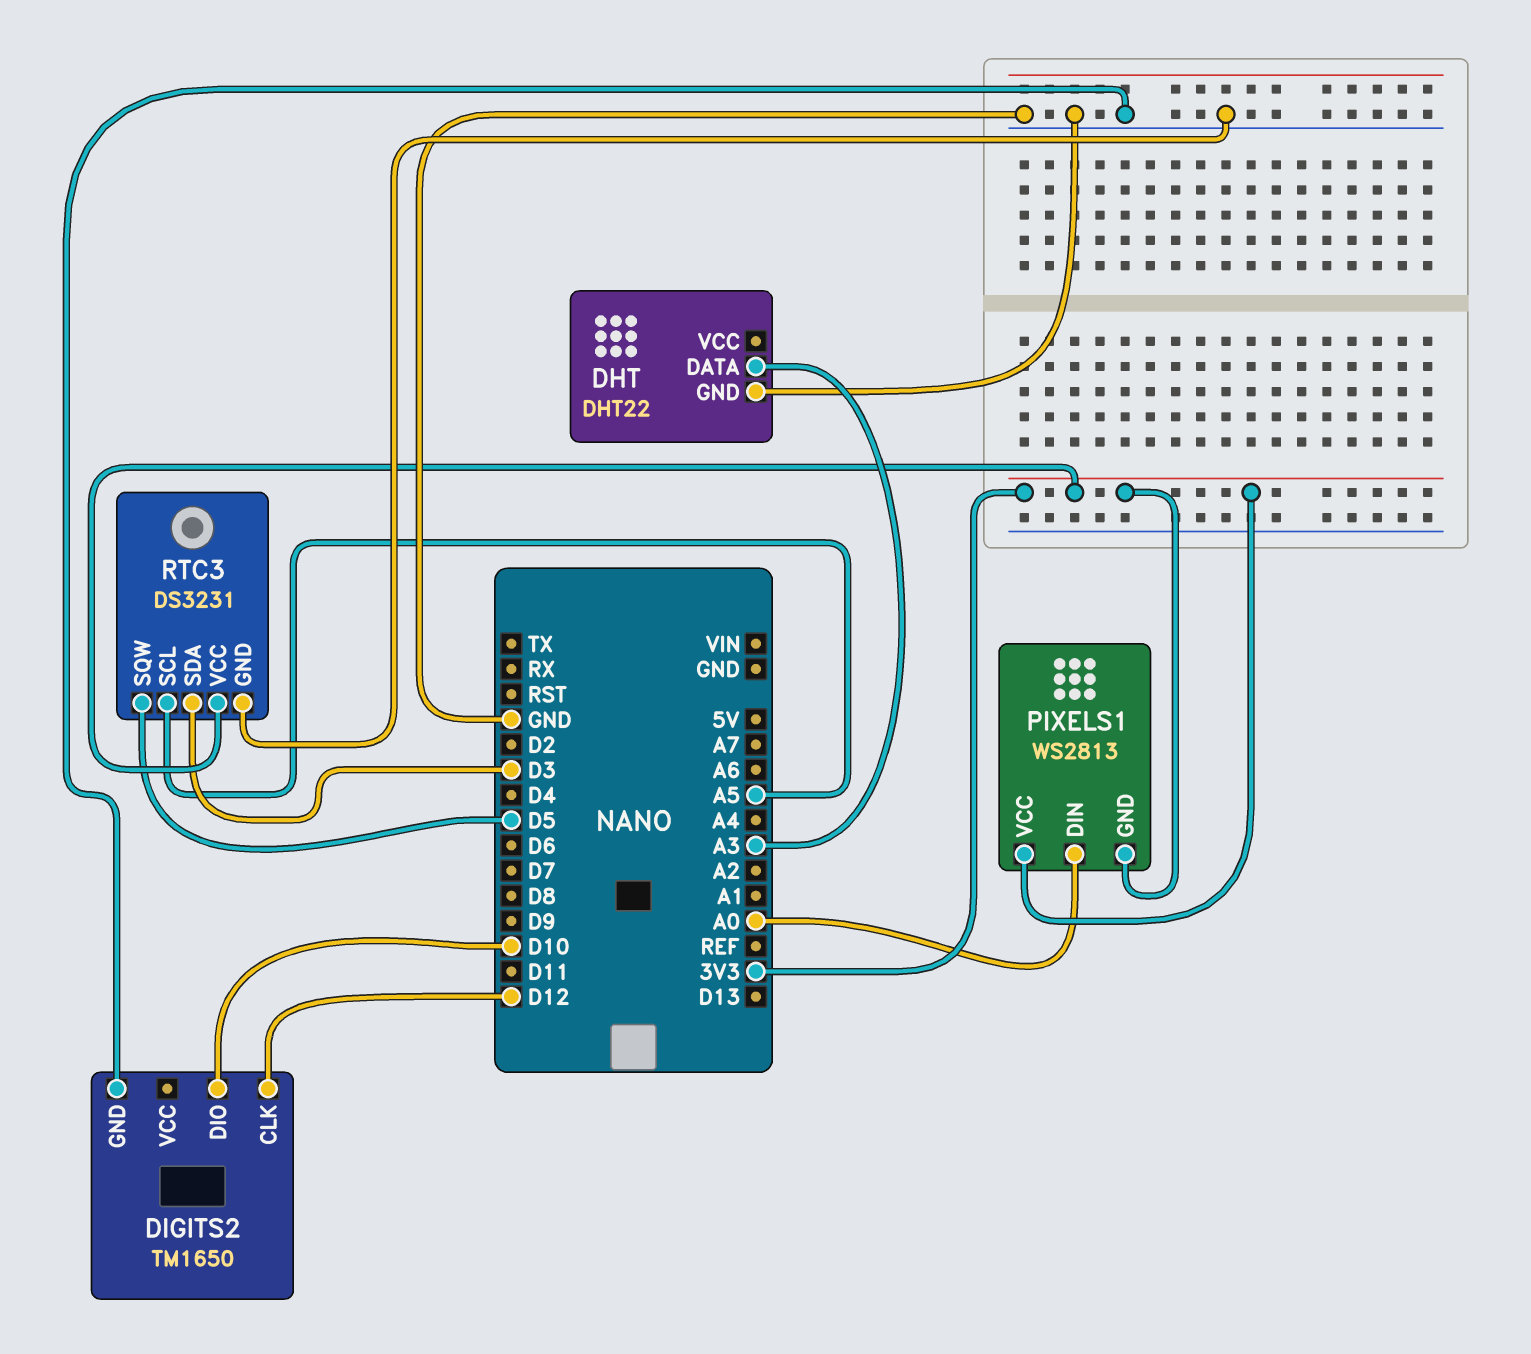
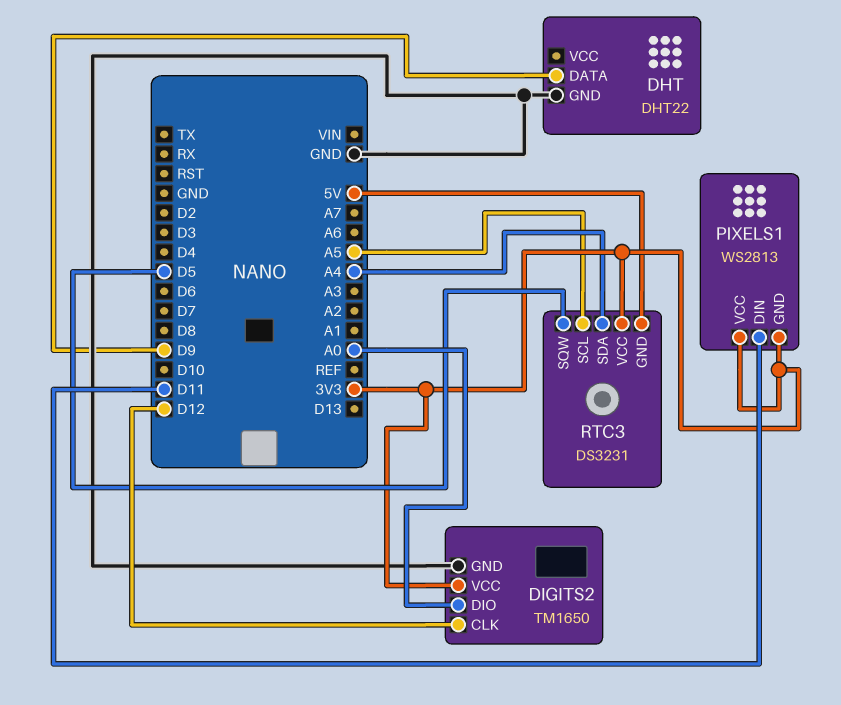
DHT pin DATA: A3 -> D9
DIGITS2 pin DIO: D10 -> A0
DIGITS2 pin VCC: none -> 3V3
PIXELS1 pin DIN: A0 -> D11
RTC3 pin GND: GND -> 5V
RTC3 pin SDA: D3 -> A4

